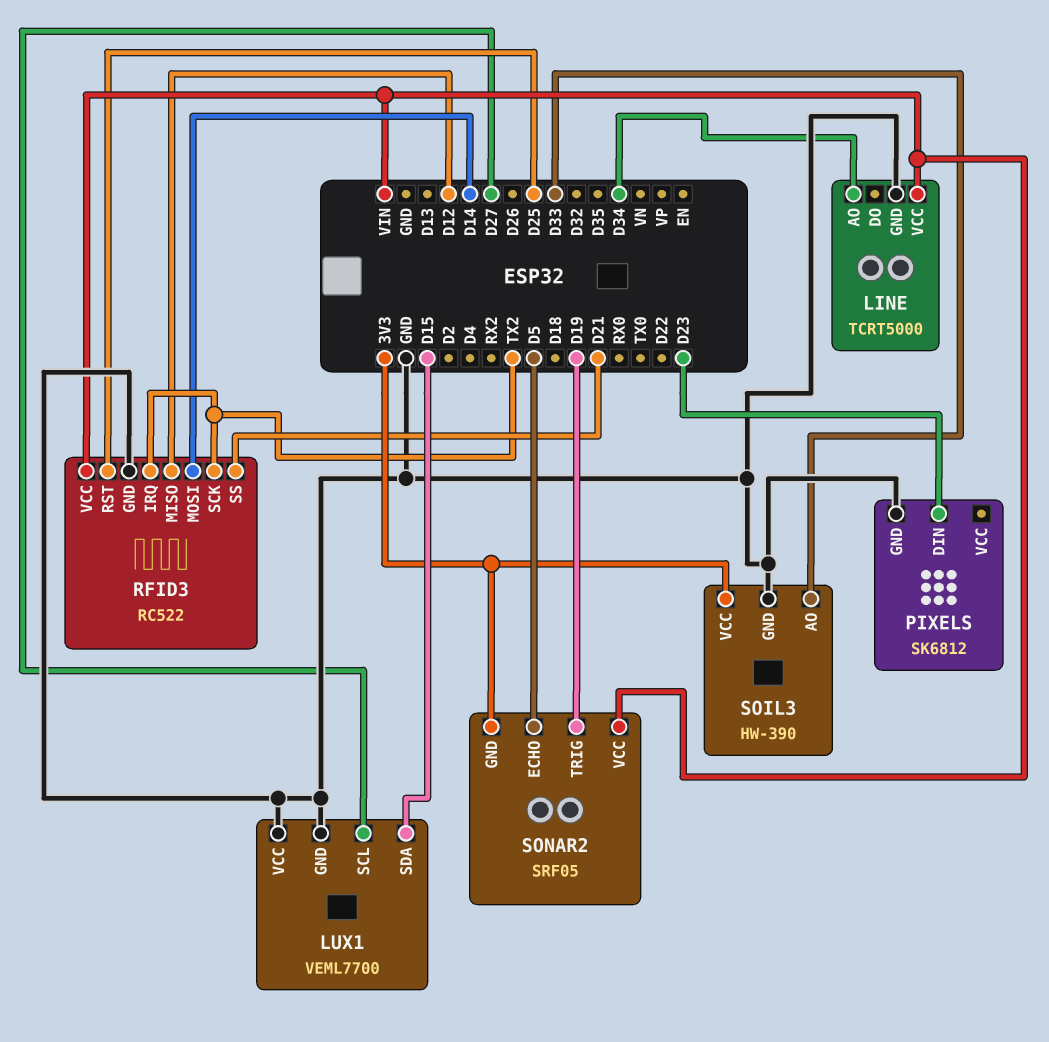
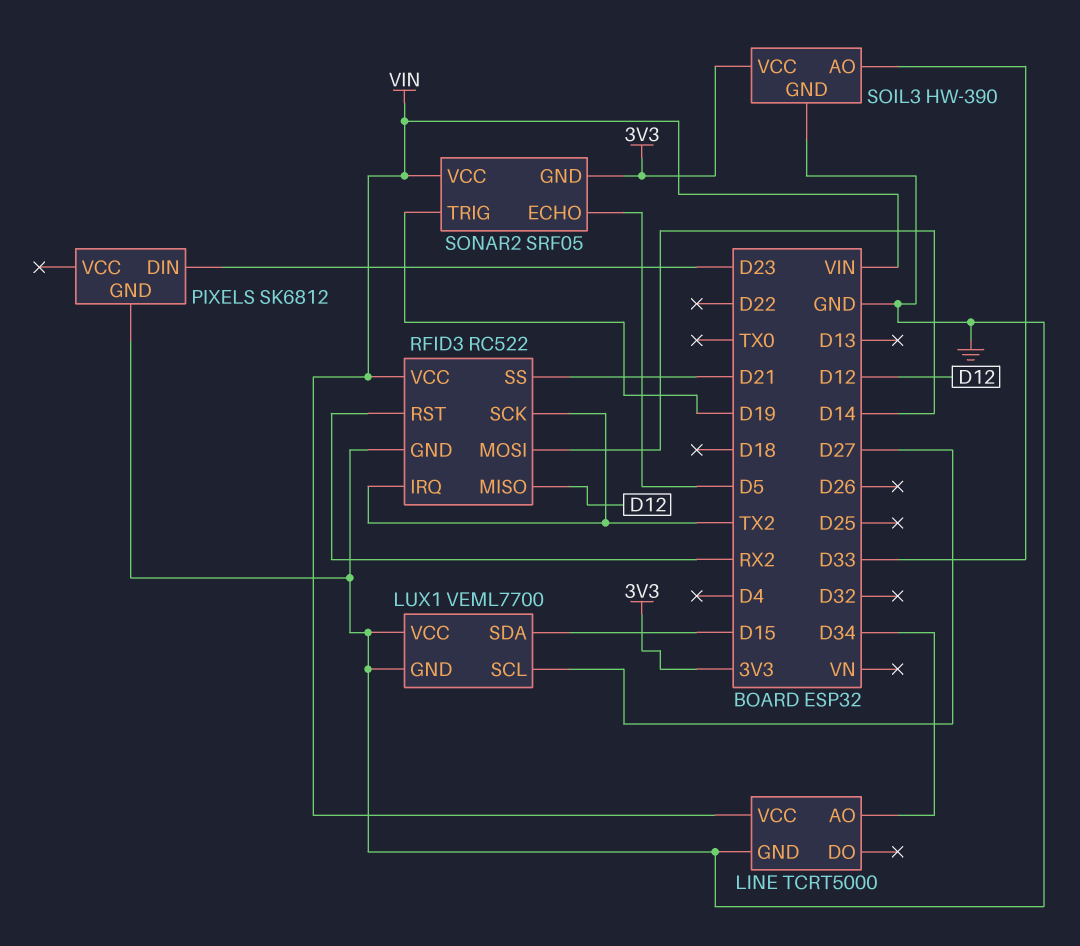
RFID3 pin RST: D25 -> RX2

